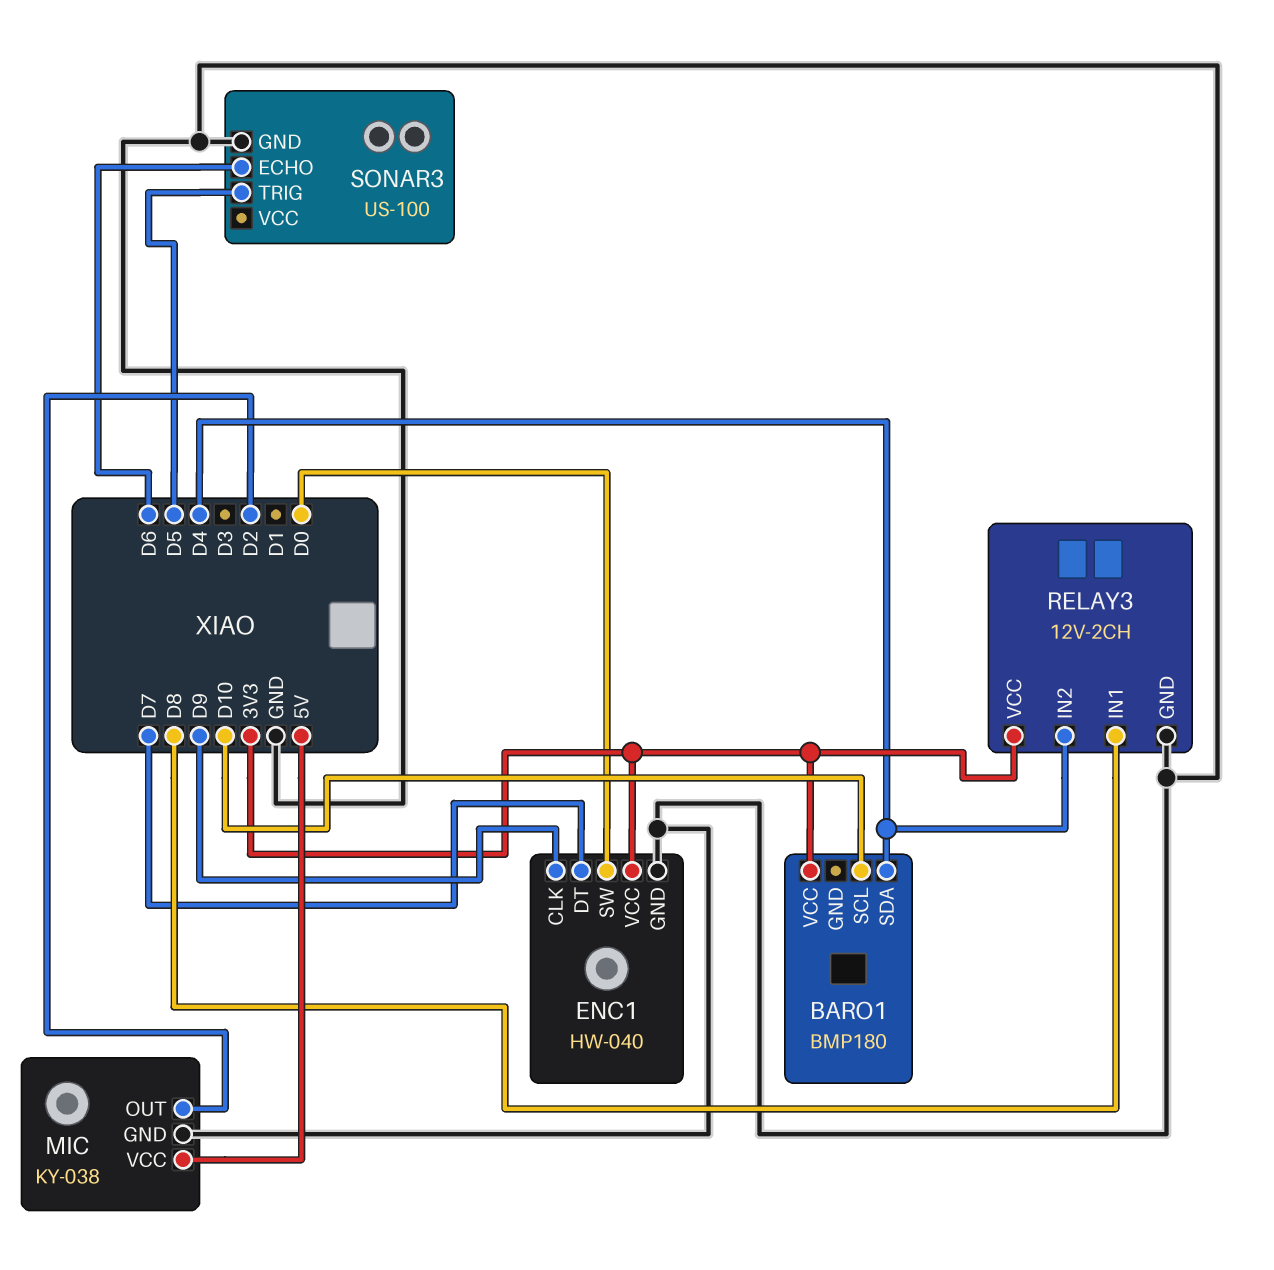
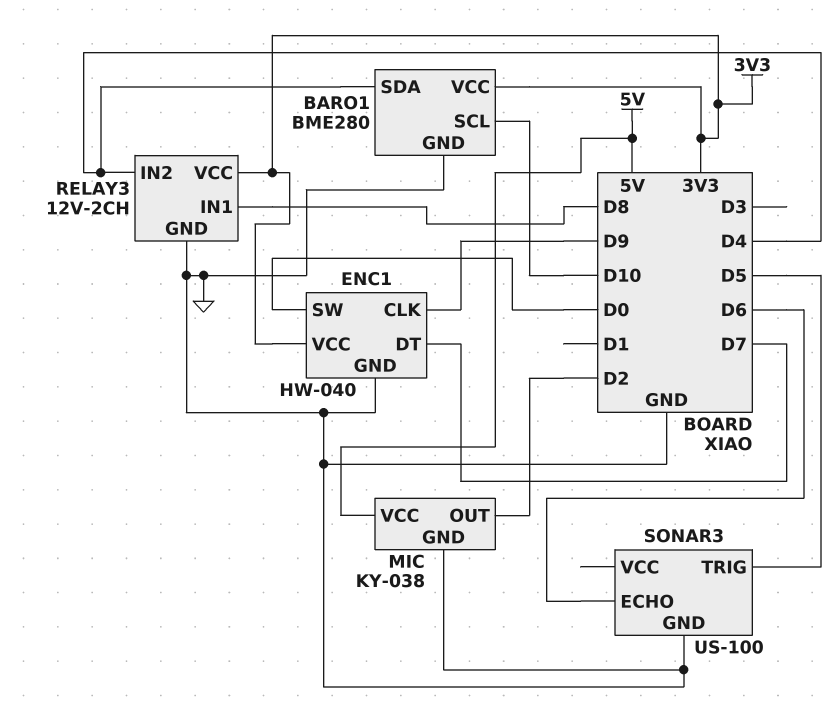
BARO1: BMP180 -> BME280
BARO1 pin GND: none -> GND

